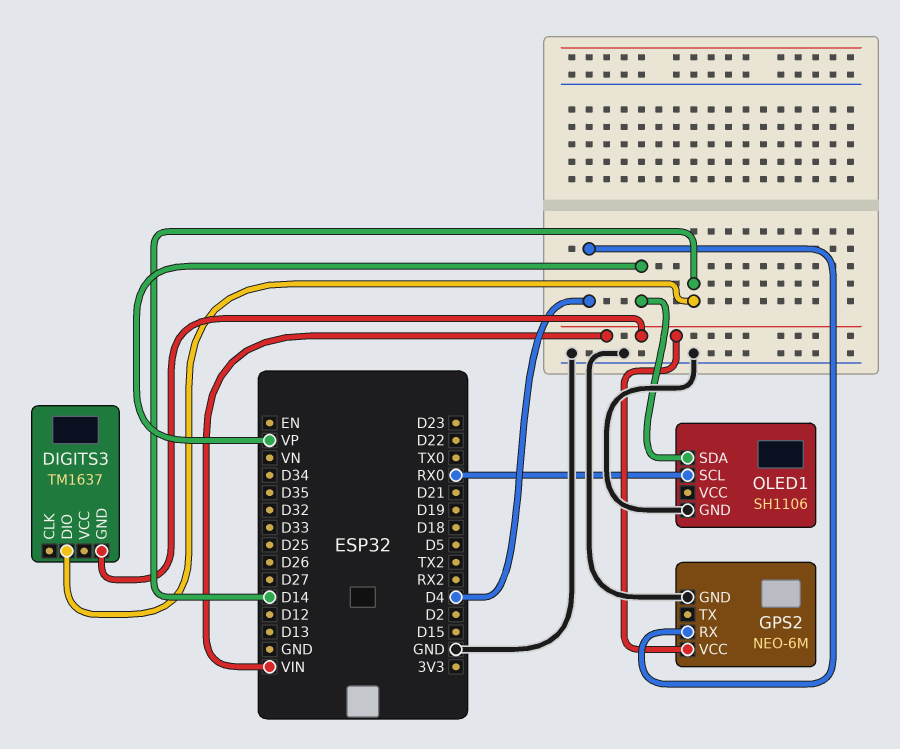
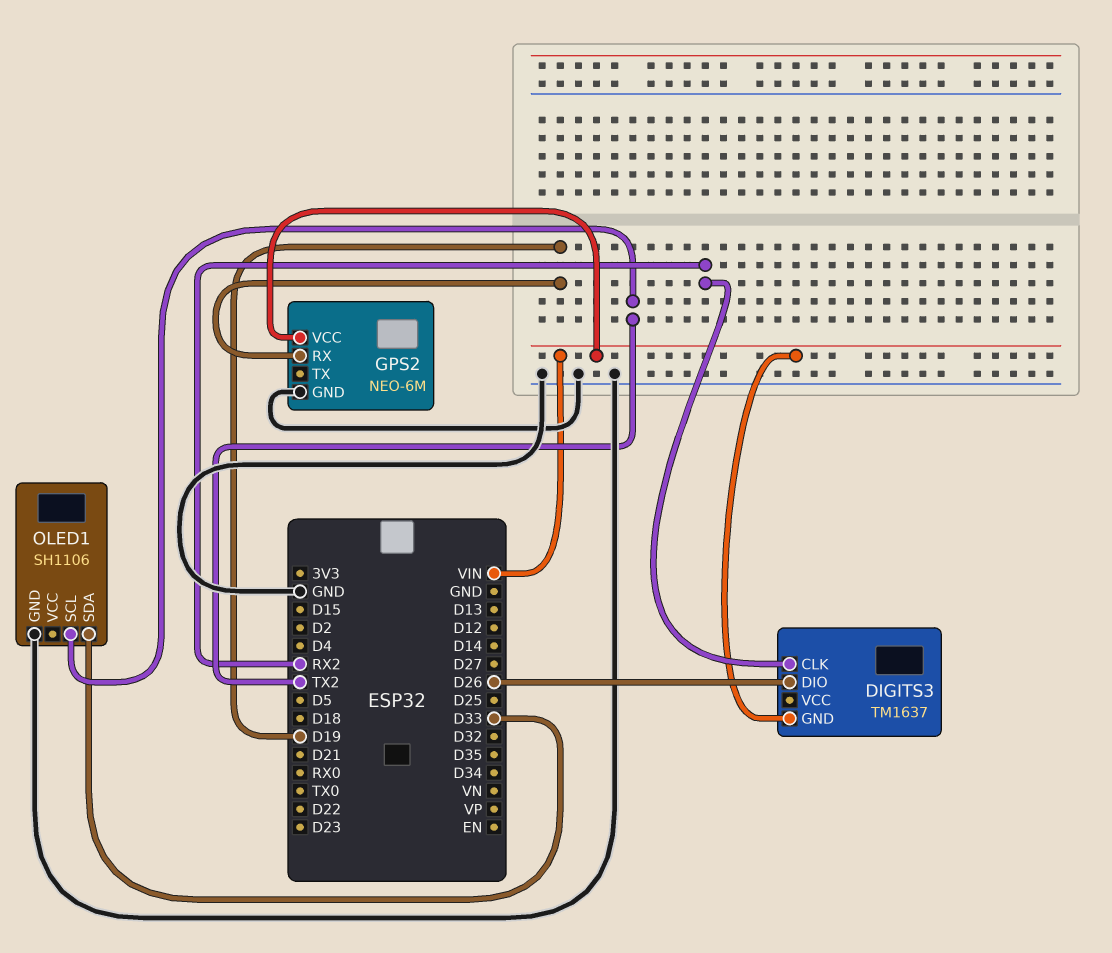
DIGITS3 pin CLK: none -> RX2
DIGITS3 pin DIO: D14 -> D26
GPS2 pin RX: D4 -> D19
OLED1 pin SCL: RX0 -> TX2
OLED1 pin SDA: VP -> D33

